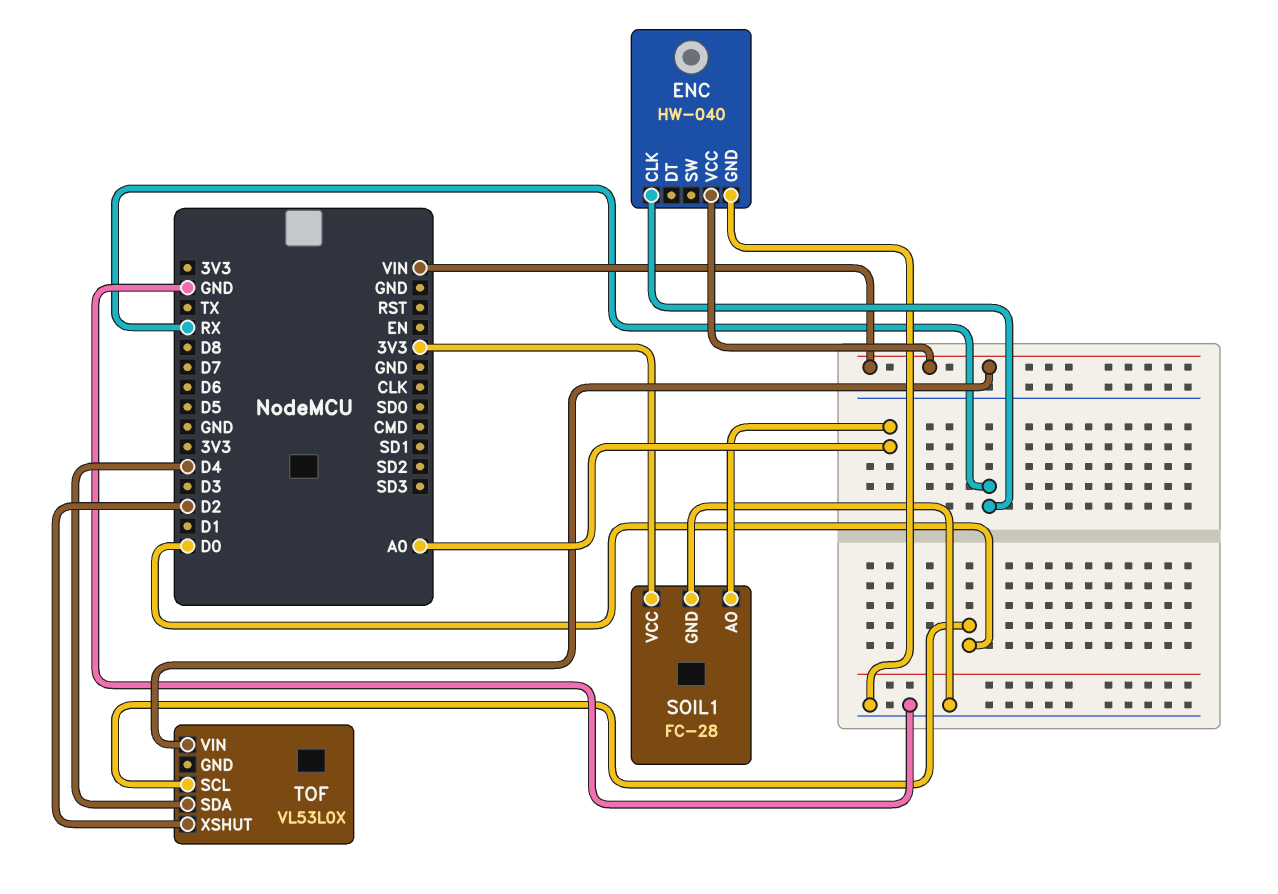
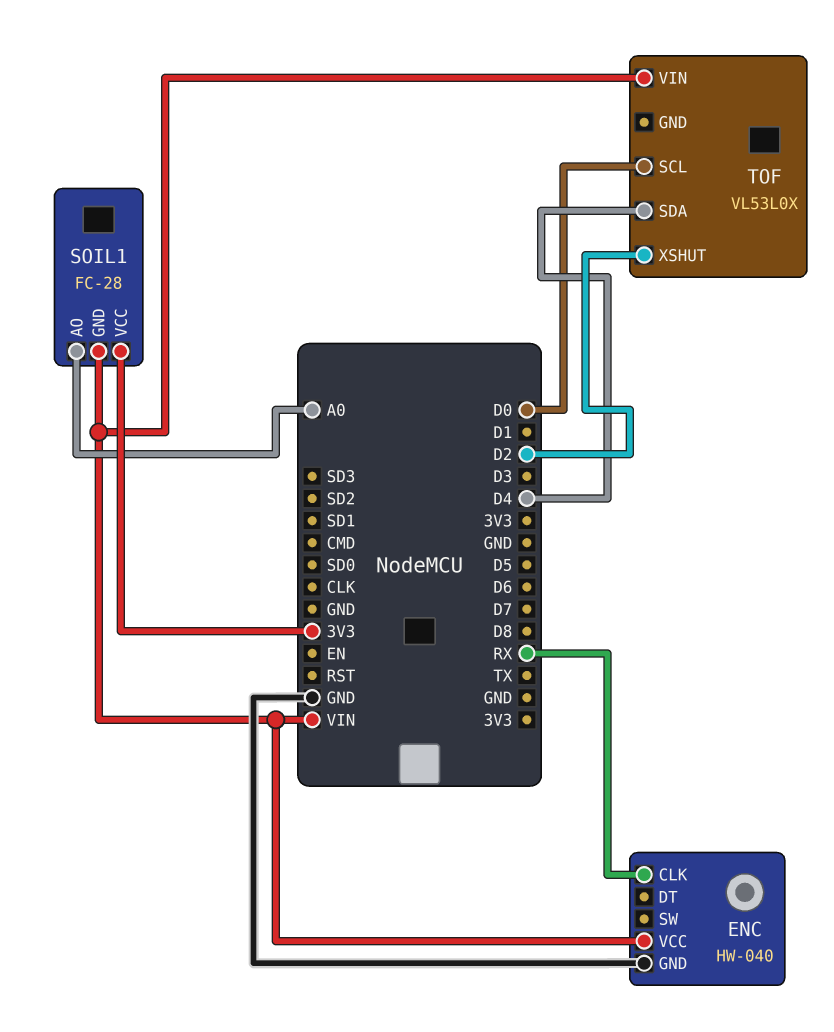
SOIL1 pin GND: GND -> VIN

